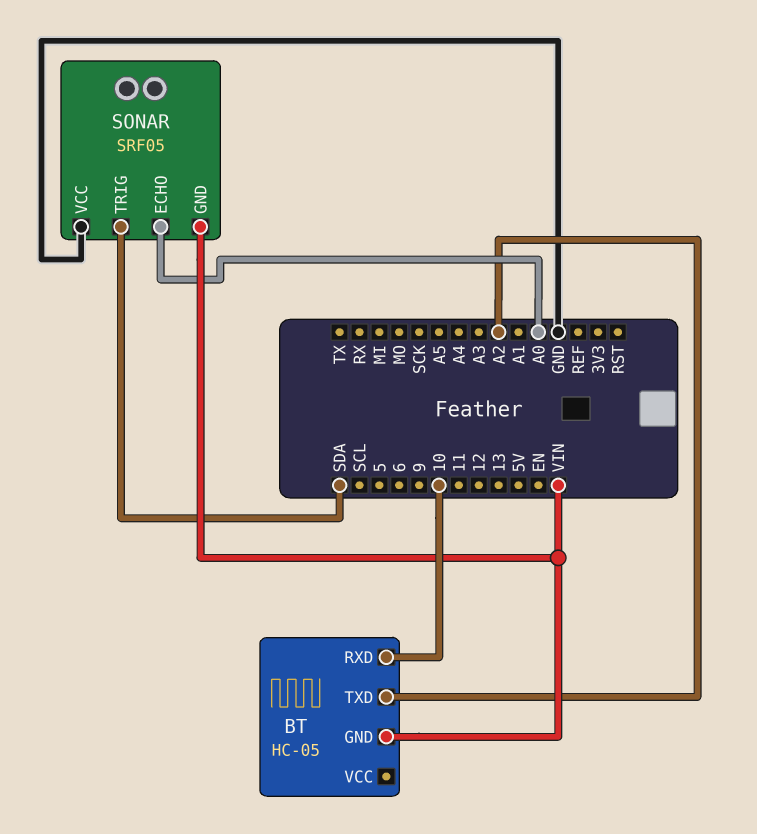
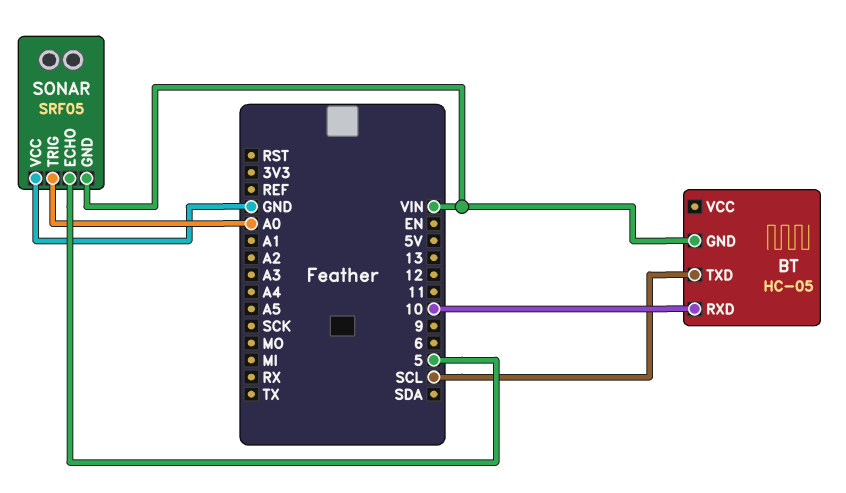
BT pin TXD: A2 -> SCL
SONAR pin ECHO: A0 -> 5
SONAR pin TRIG: SDA -> A0

